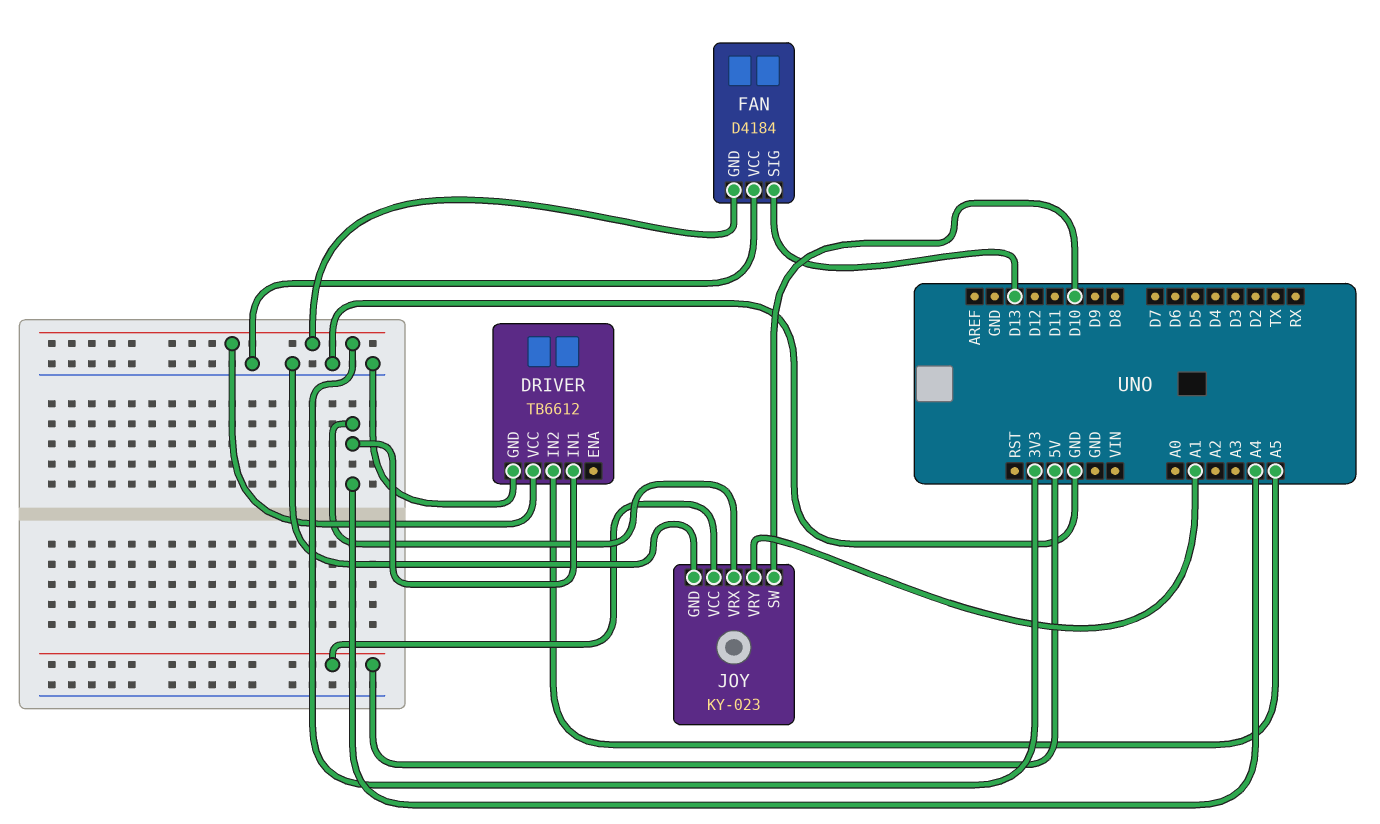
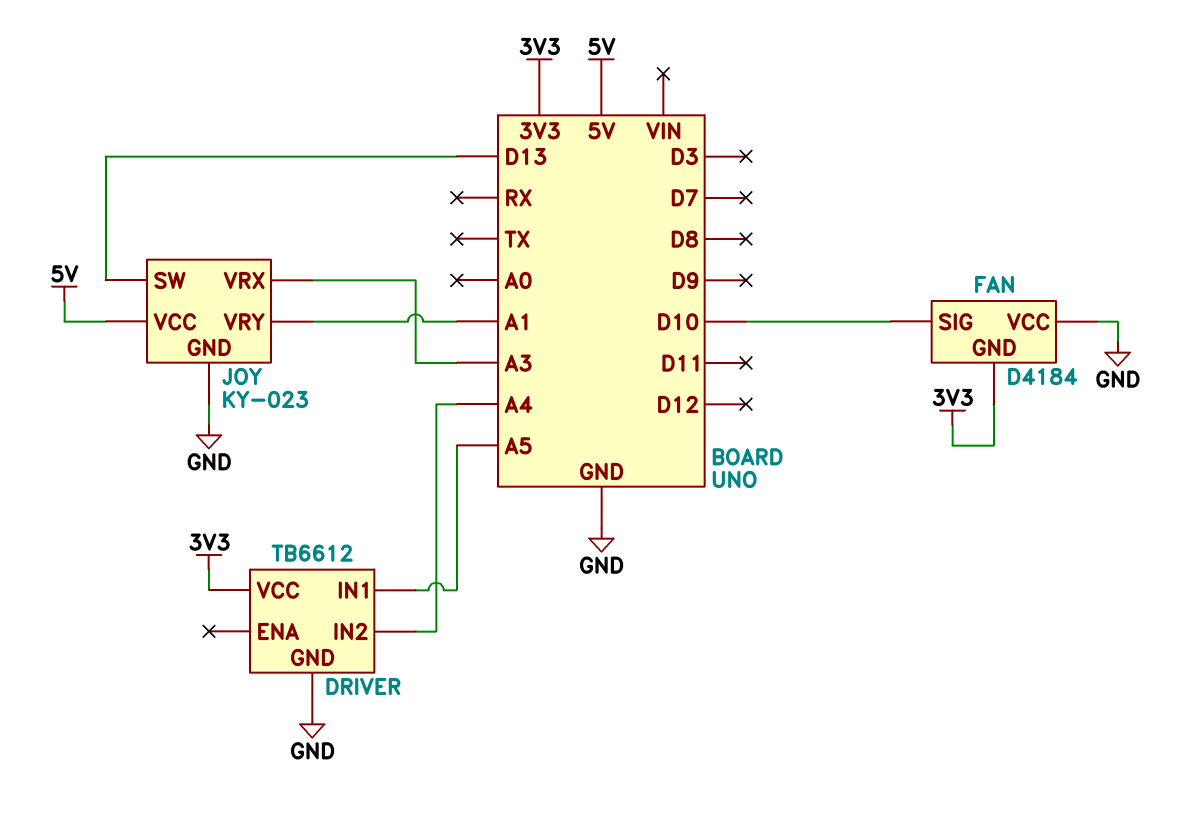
DRIVER pin IN1: A4 -> A5
DRIVER pin IN2: A5 -> A4
FAN pin SIG: D13 -> D10
JOY pin SW: D10 -> D13
JOY pin VRX: A4 -> A3

